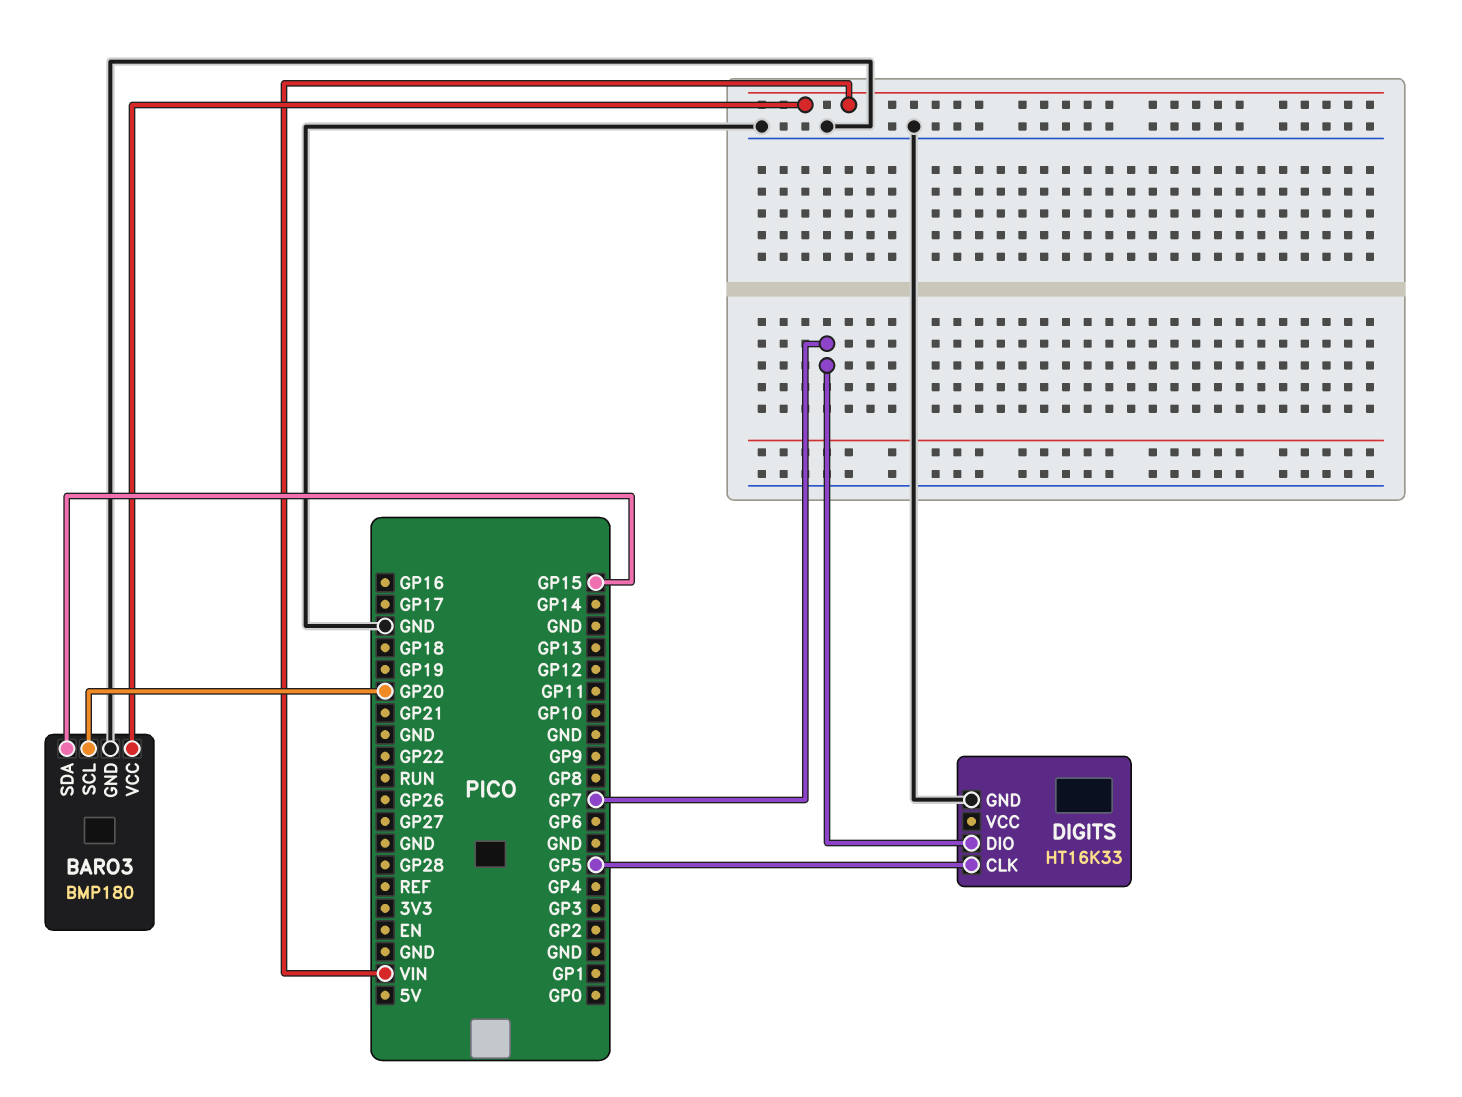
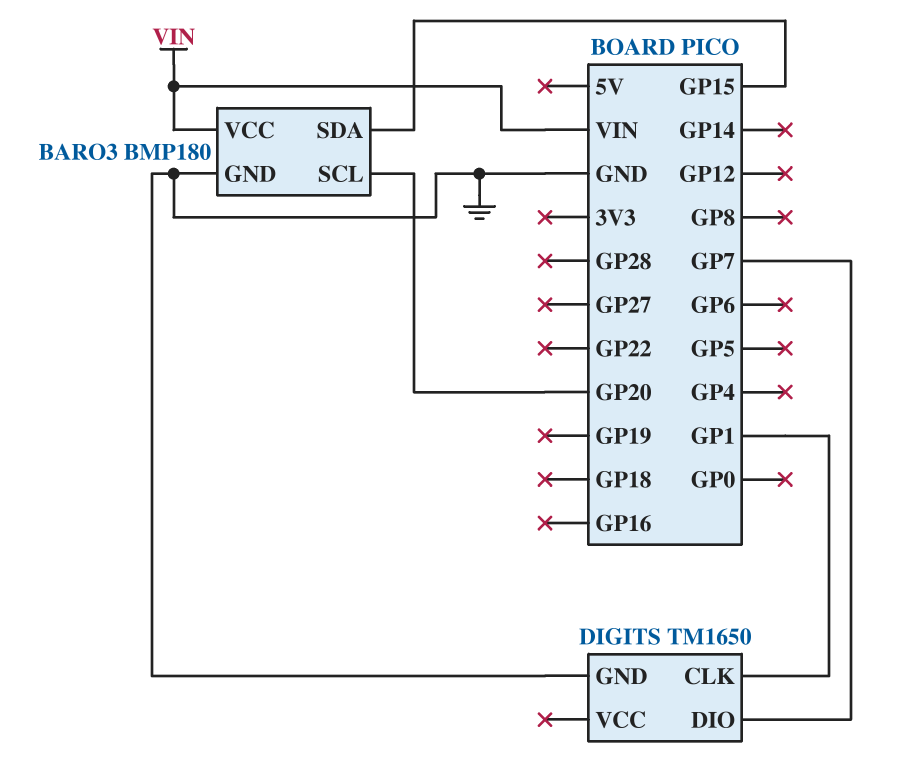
DIGITS: HT16K33 -> TM1650
DIGITS pin CLK: GP5 -> GP1

